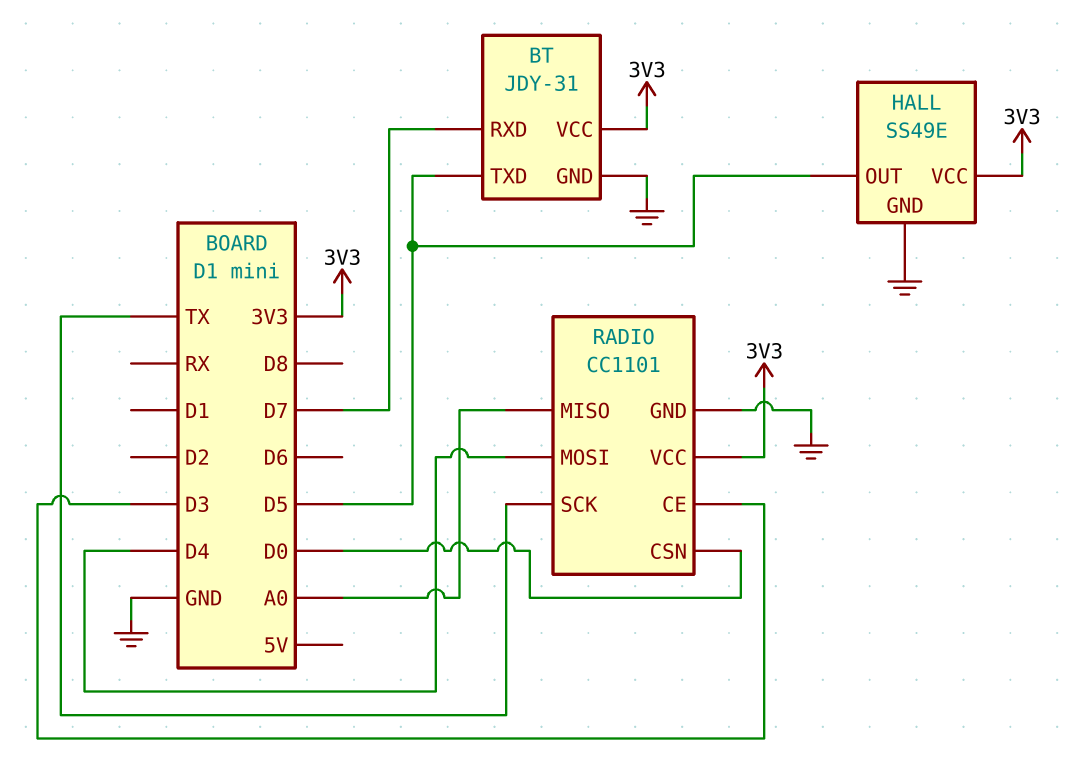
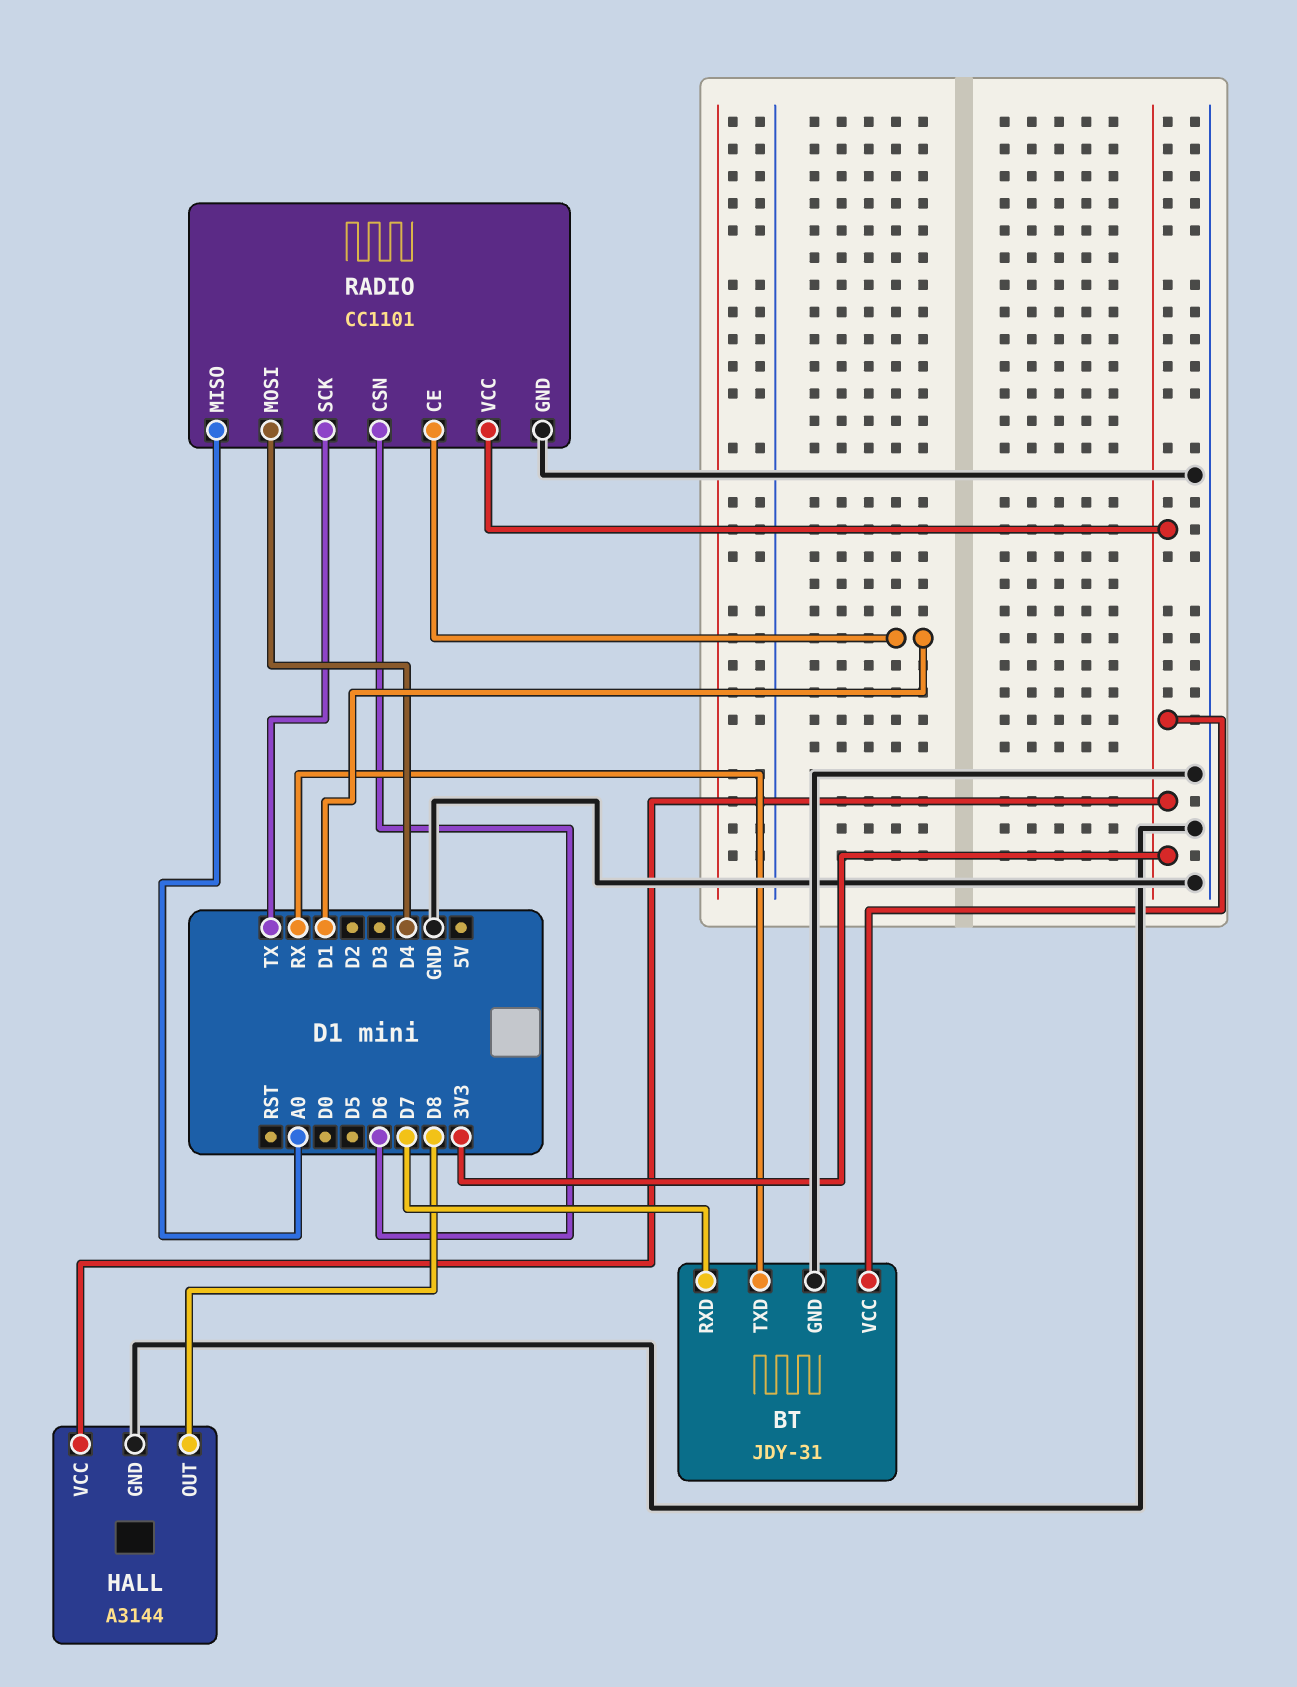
BT pin TXD: D5 -> RX
HALL: SS49E -> A3144
HALL pin OUT: D5 -> D8
RADIO pin CE: D3 -> D1
RADIO pin CSN: D0 -> D6

